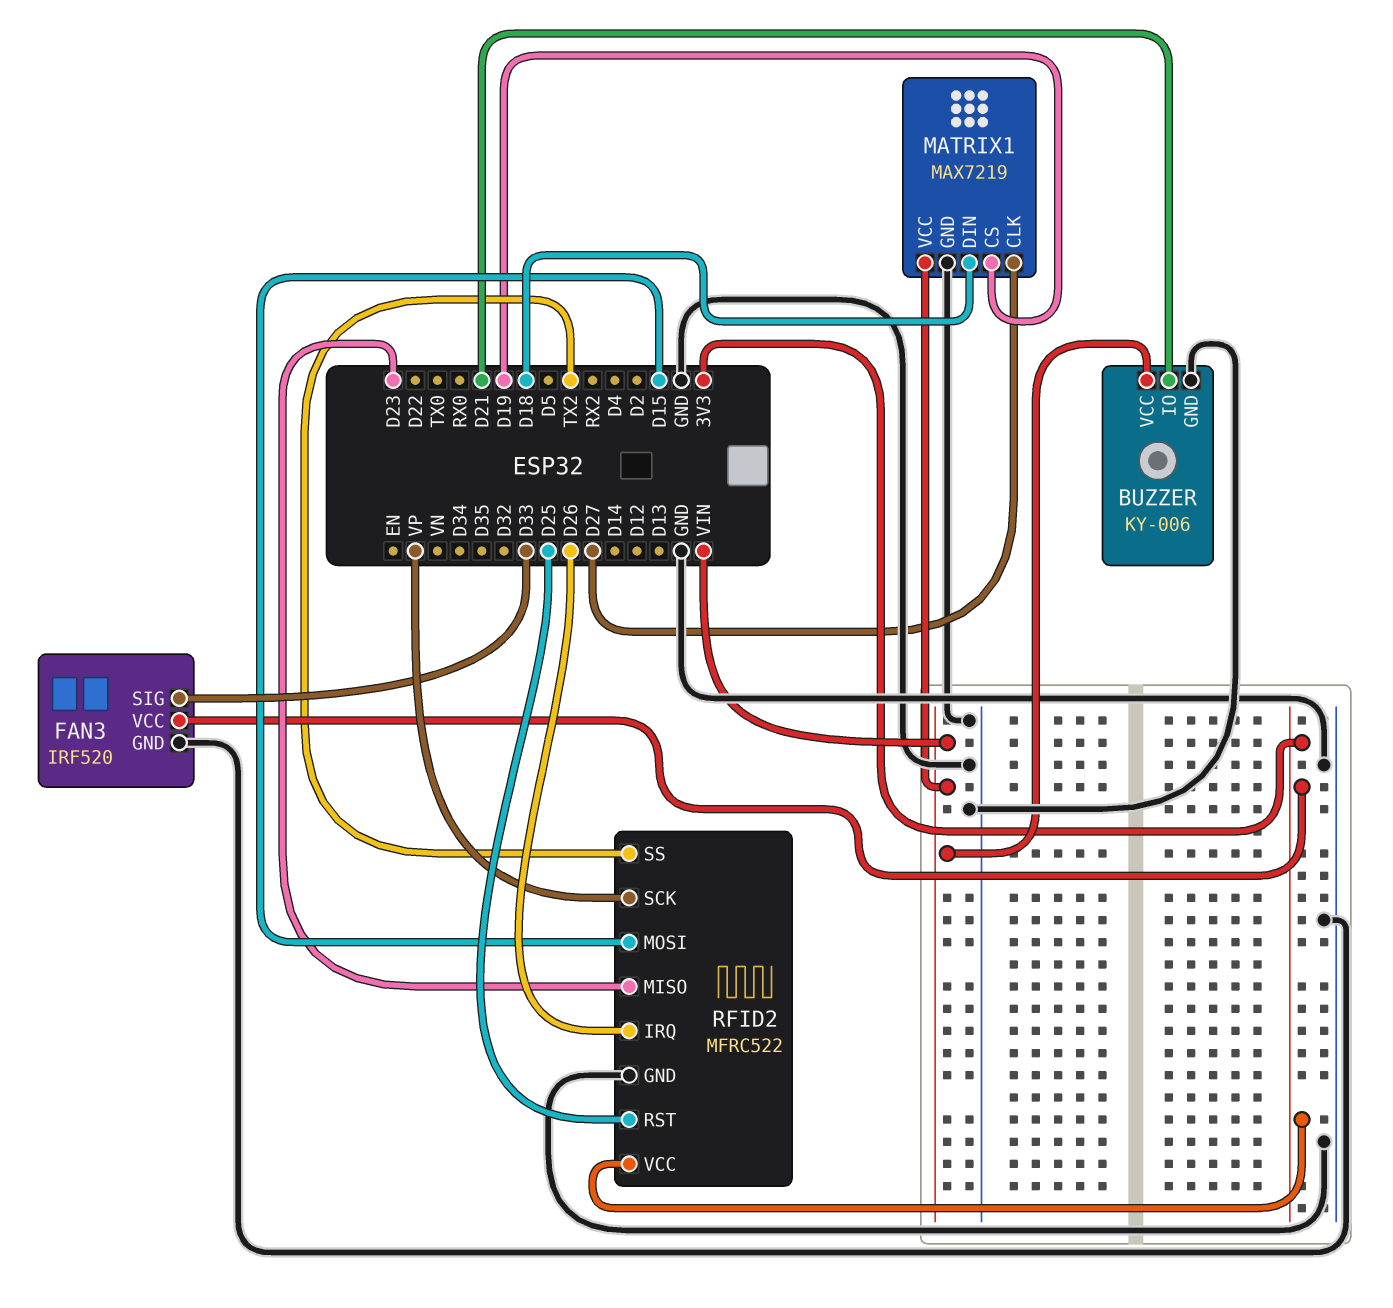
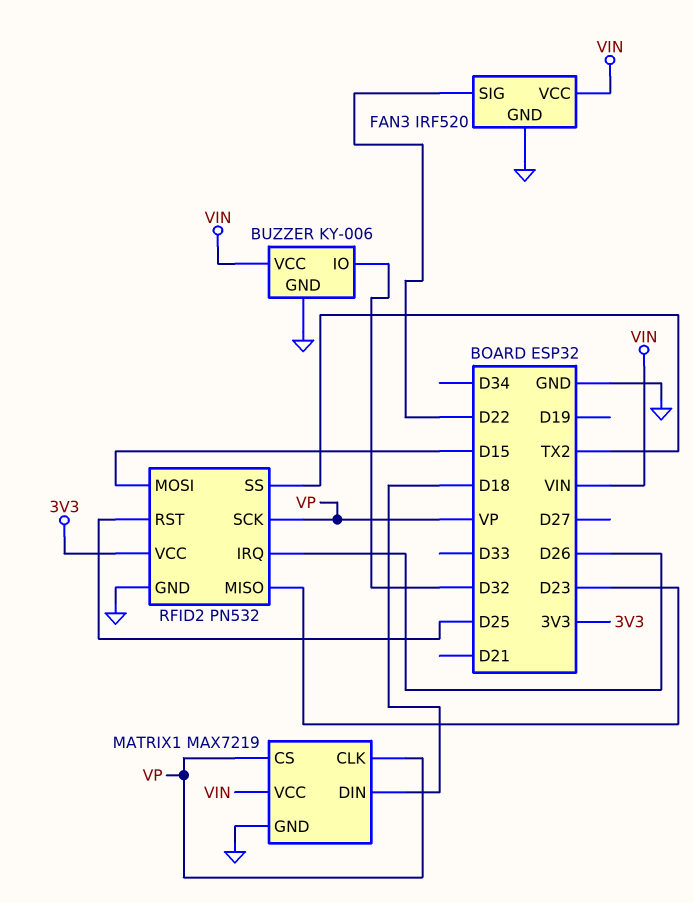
BUZZER pin IO: D21 -> D32
FAN3 pin SIG: D33 -> D22
FAN3 pin VCC: 3V3 -> VIN
MATRIX1 pin CLK: D27 -> VP
MATRIX1 pin CS: D19 -> VP
RFID2: MFRC522 -> PN532

